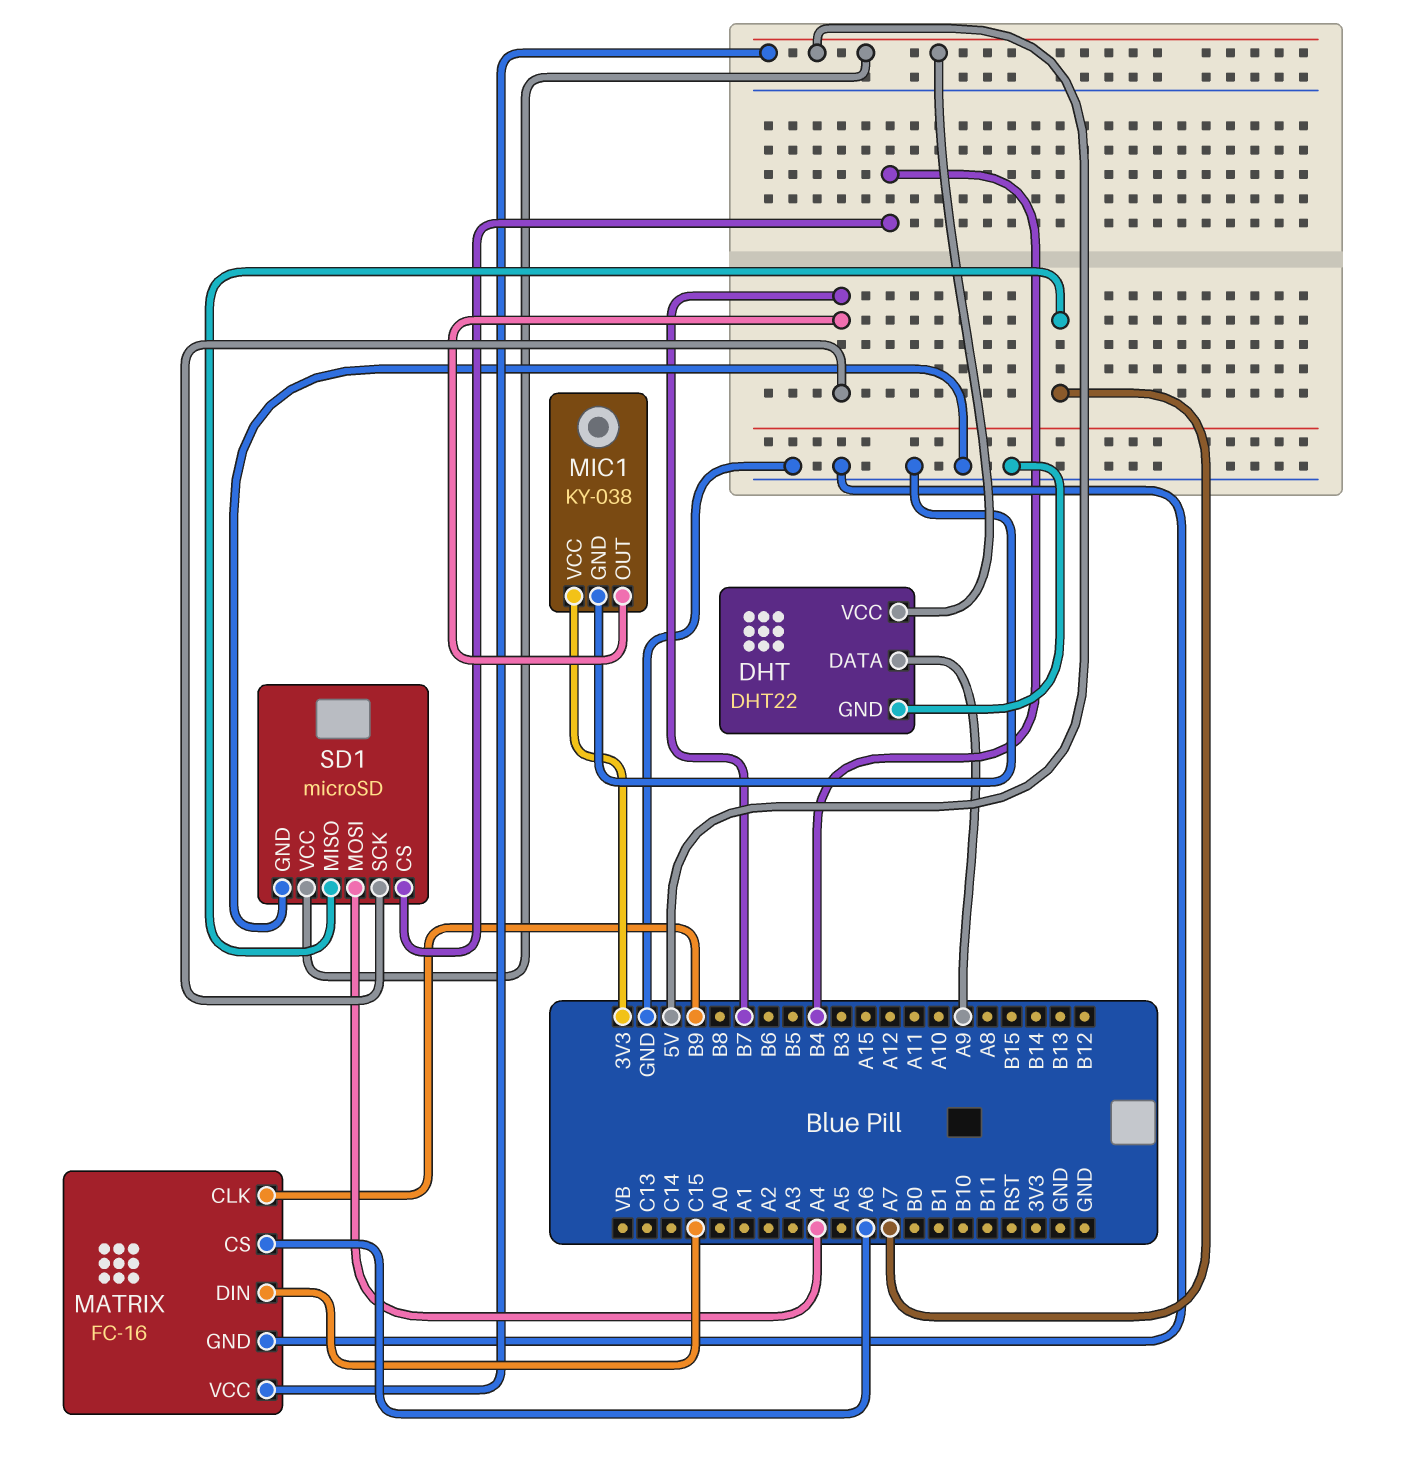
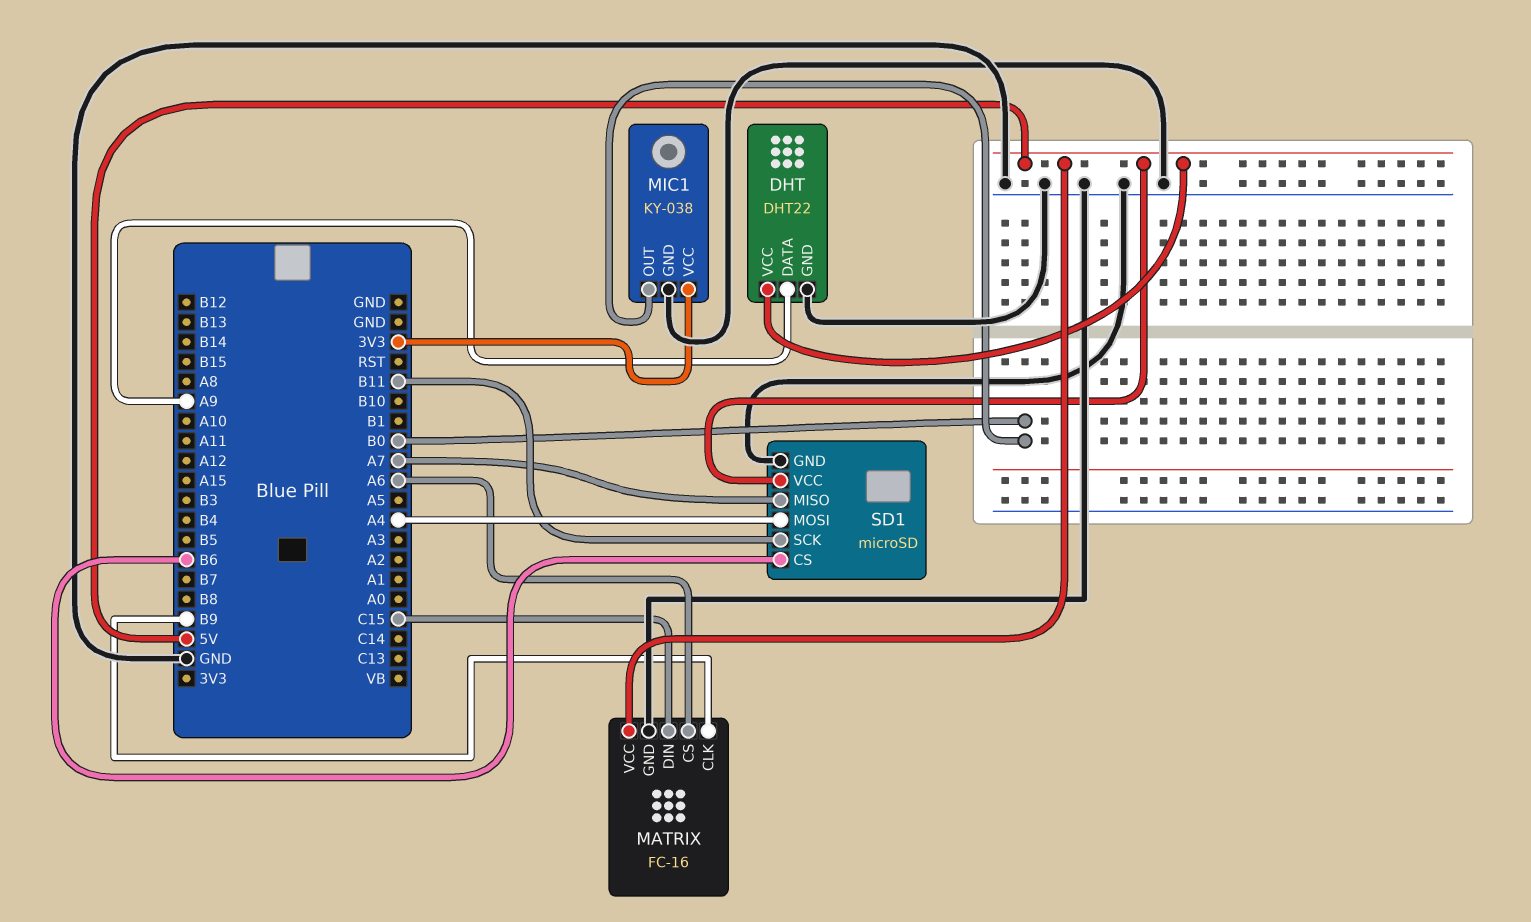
MIC1 pin OUT: B7 -> B0
SD1 pin CS: B4 -> B6
SD1 pin SCK: B7 -> B11

